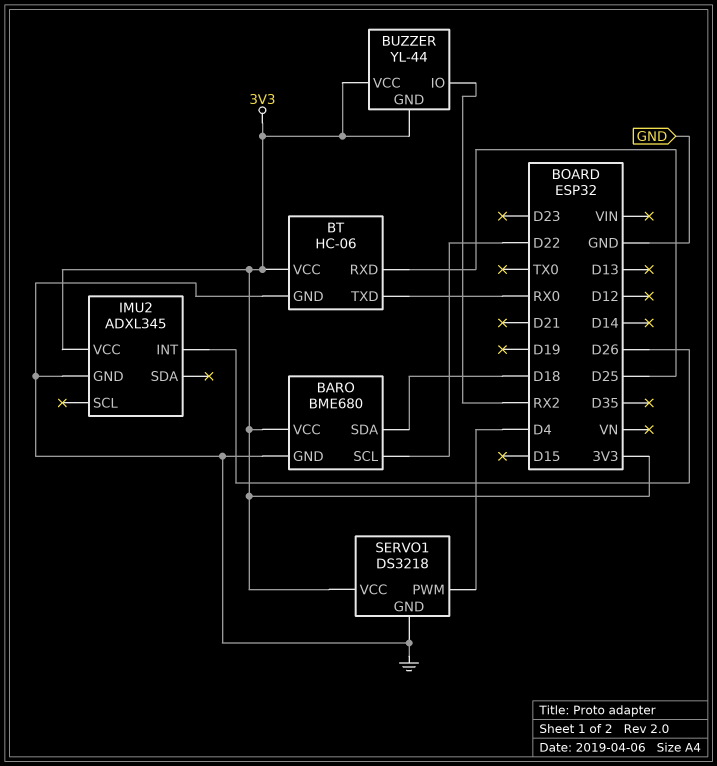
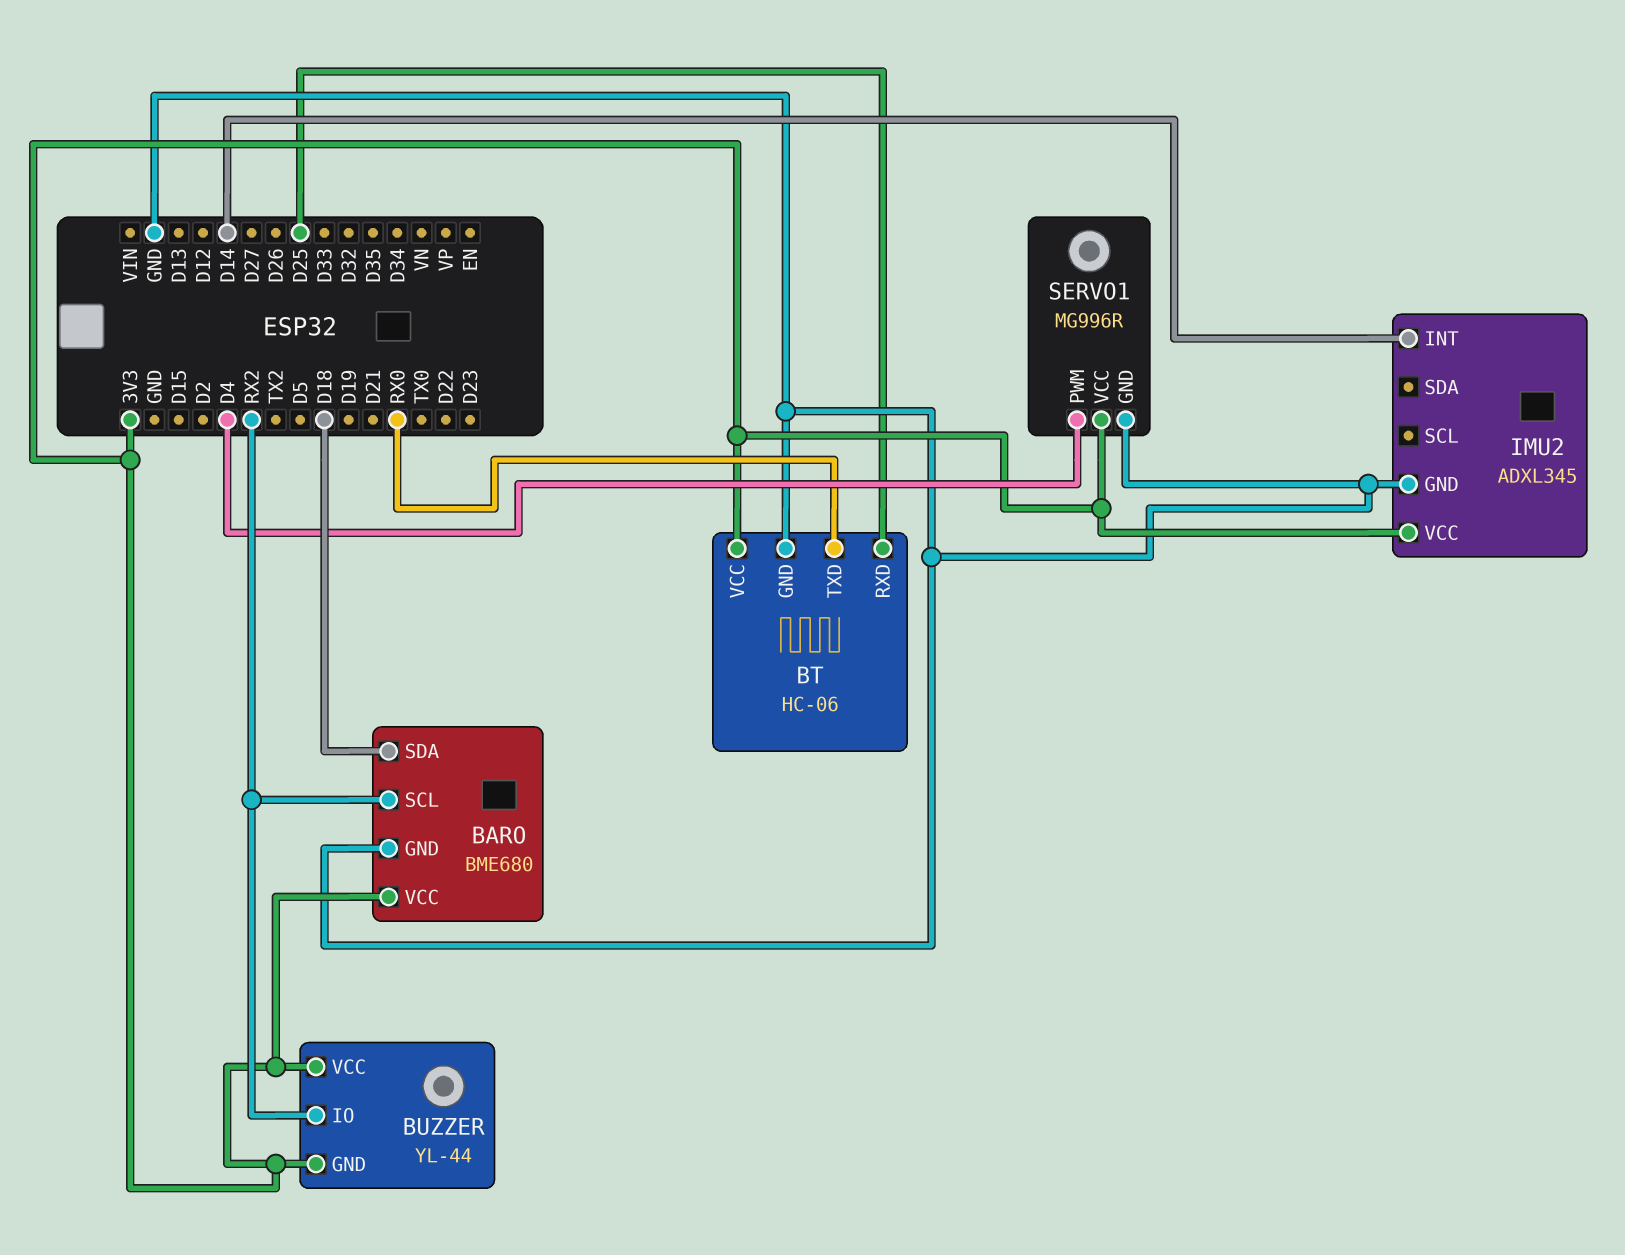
BARO pin SCL: D22 -> RX2
IMU2 pin INT: D26 -> D14
SERVO1: DS3218 -> MG996R

